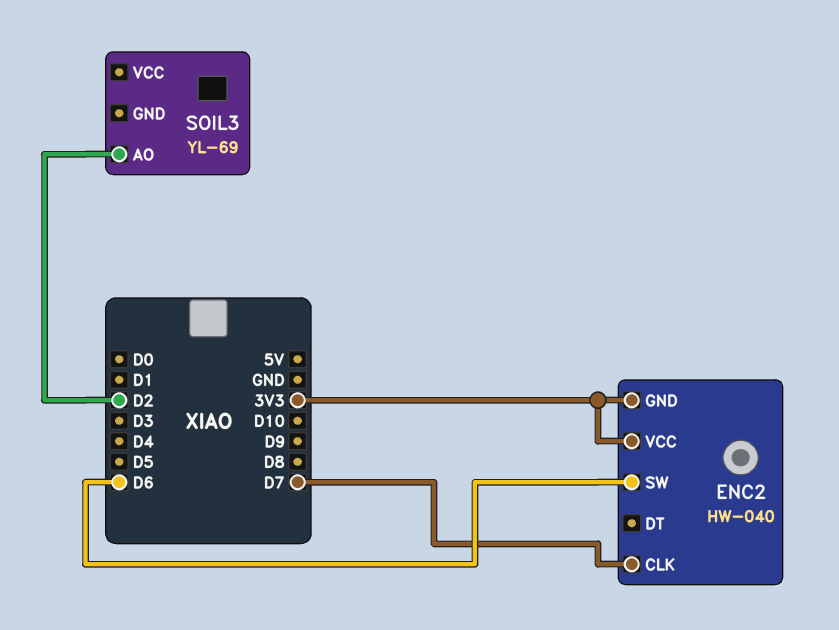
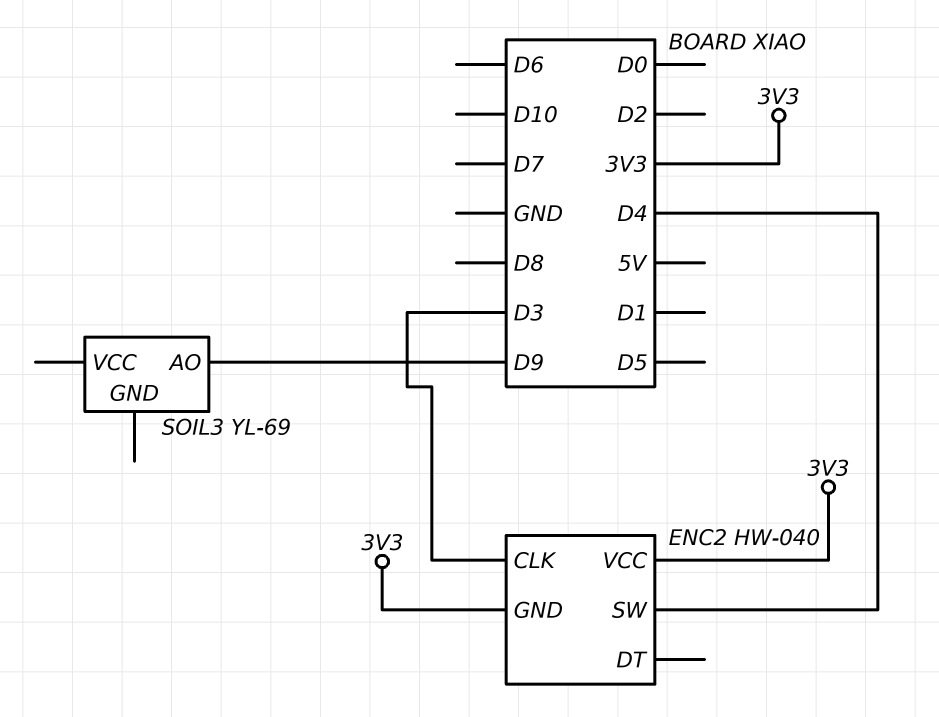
ENC2 pin CLK: D7 -> D3
ENC2 pin SW: D6 -> D4
SOIL3 pin AO: D2 -> D9

